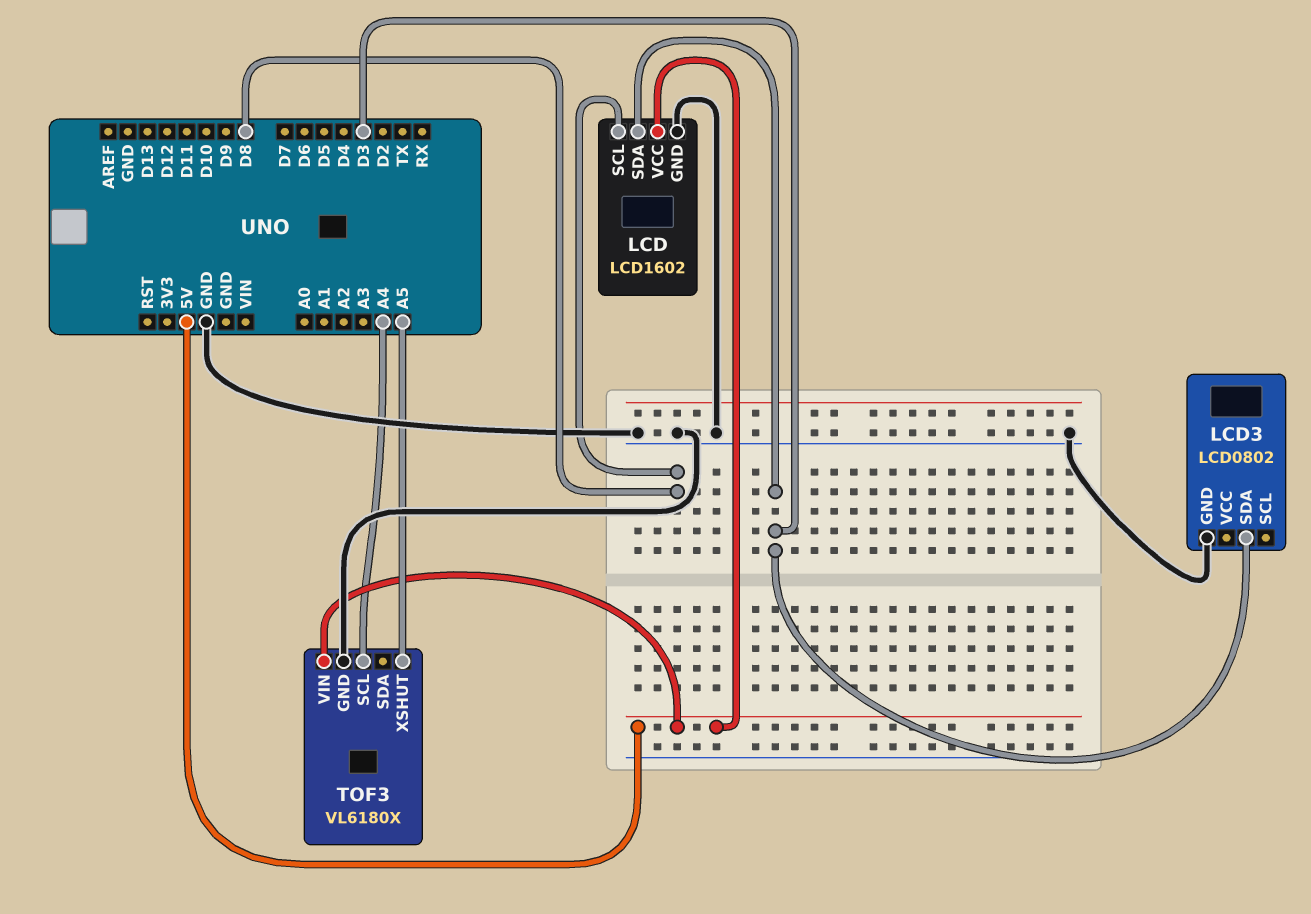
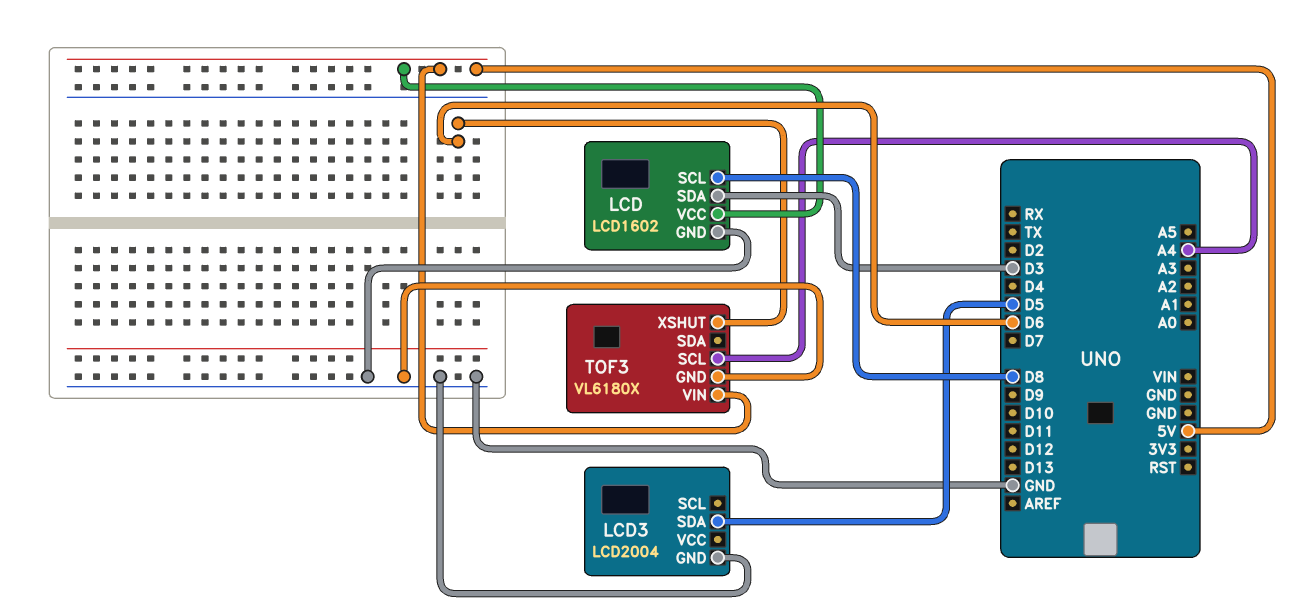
LCD3: LCD0802 -> LCD2004
LCD3 pin SDA: D3 -> D5
TOF3 pin XSHUT: A5 -> D6

